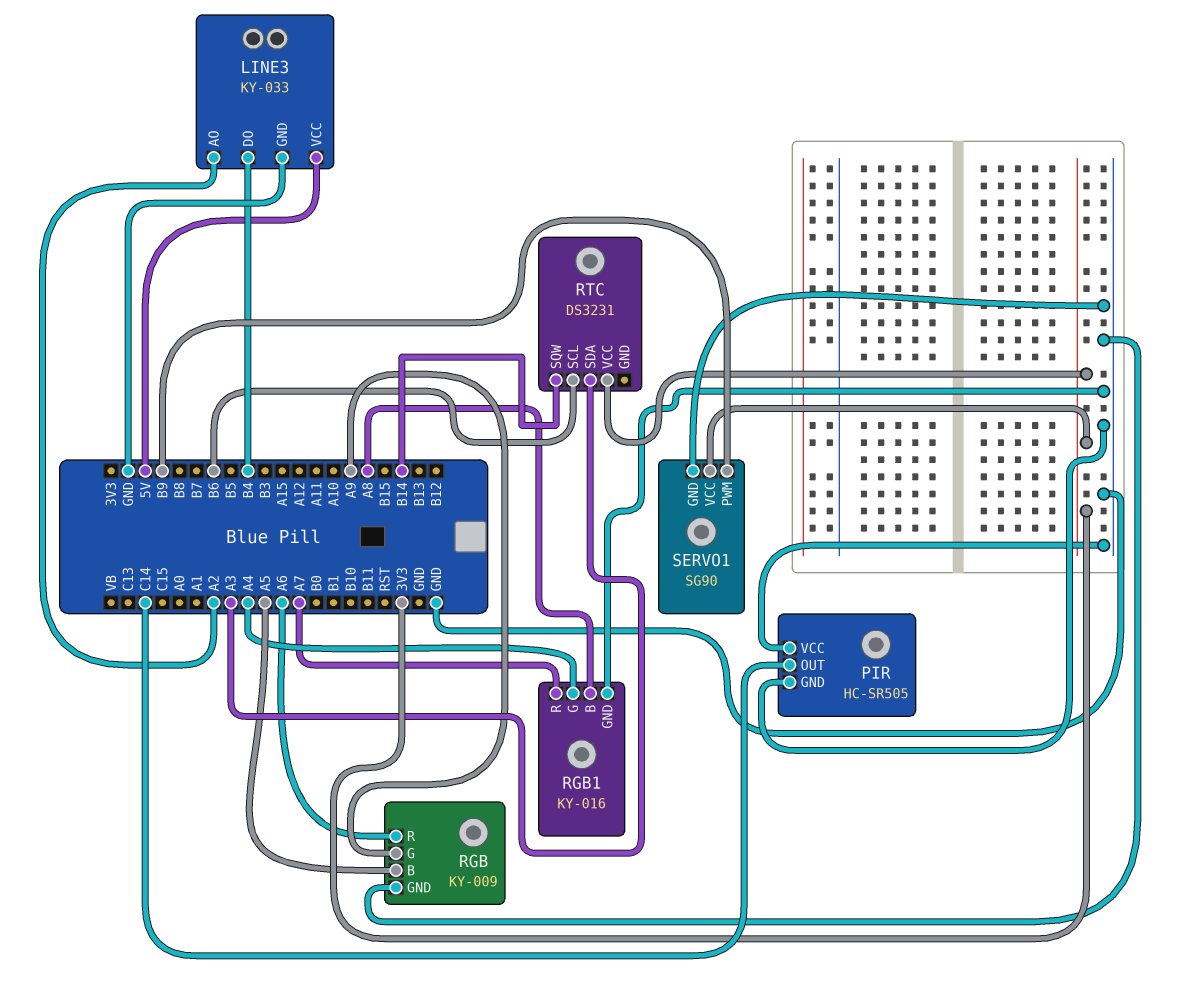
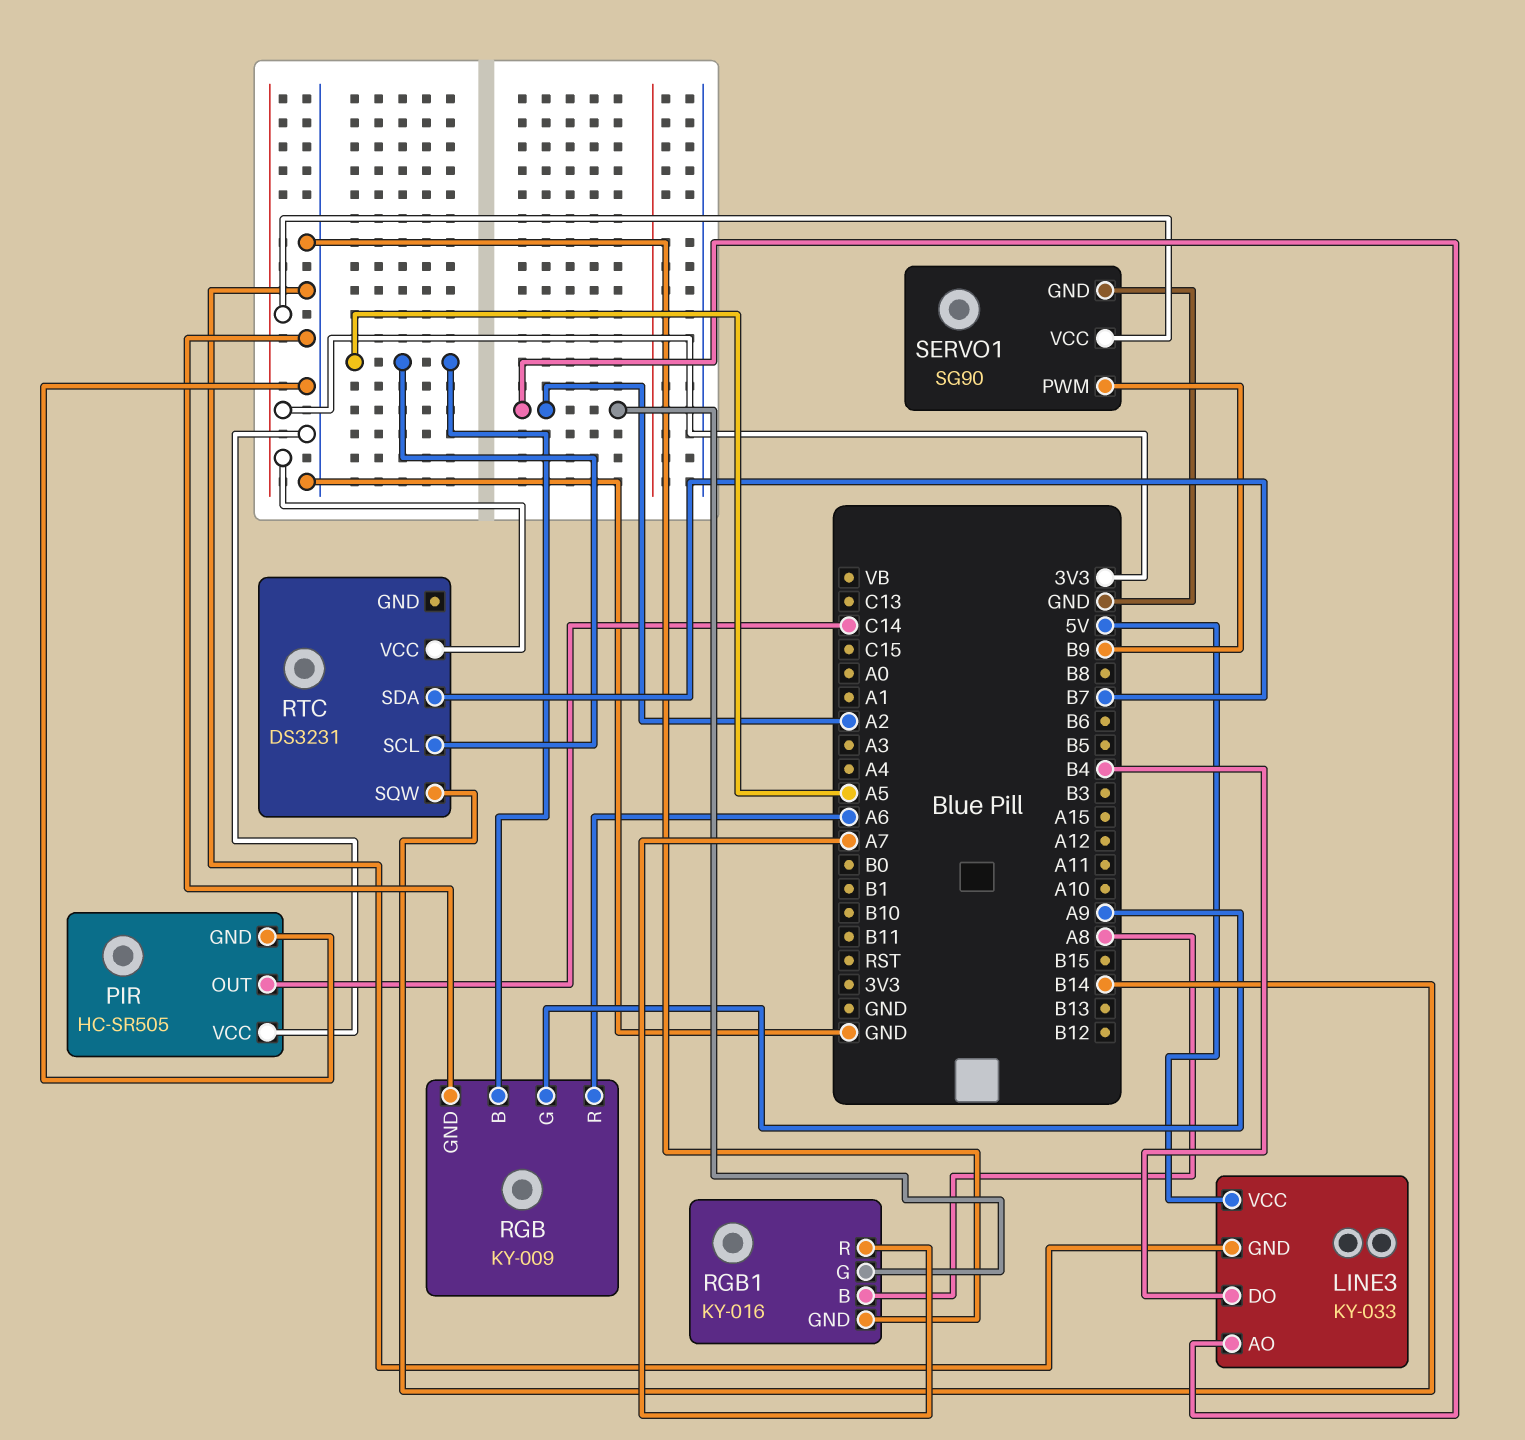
RGB1 pin G: A4 -> A2
RTC pin SCL: B6 -> A5
RTC pin SDA: A3 -> B7

